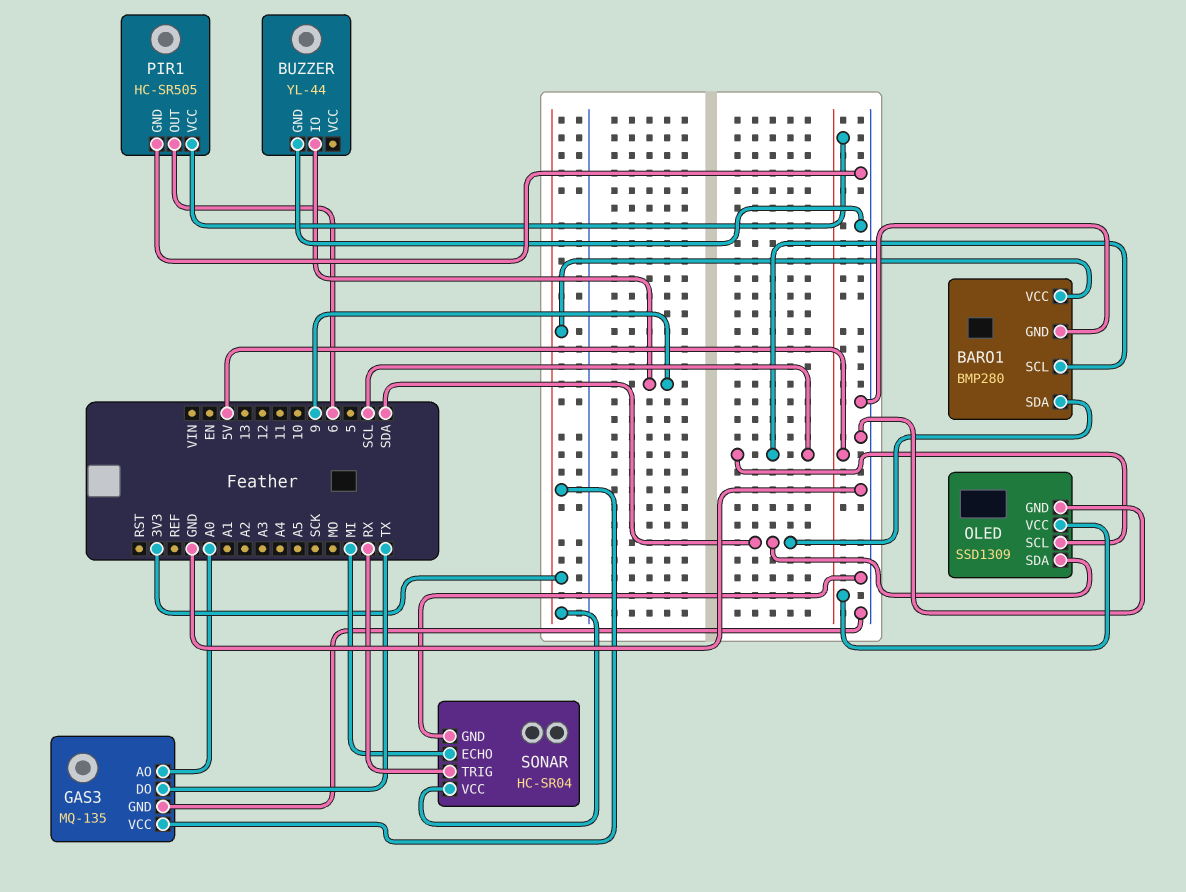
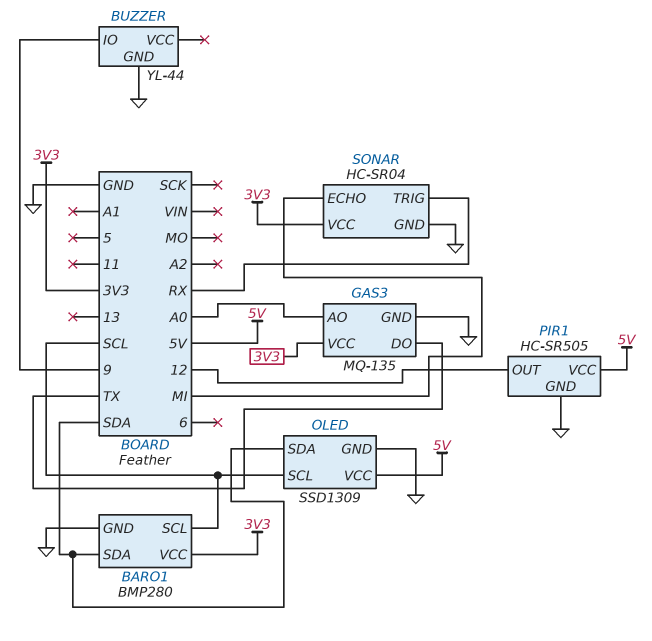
PIR1 pin OUT: 6 -> 12

